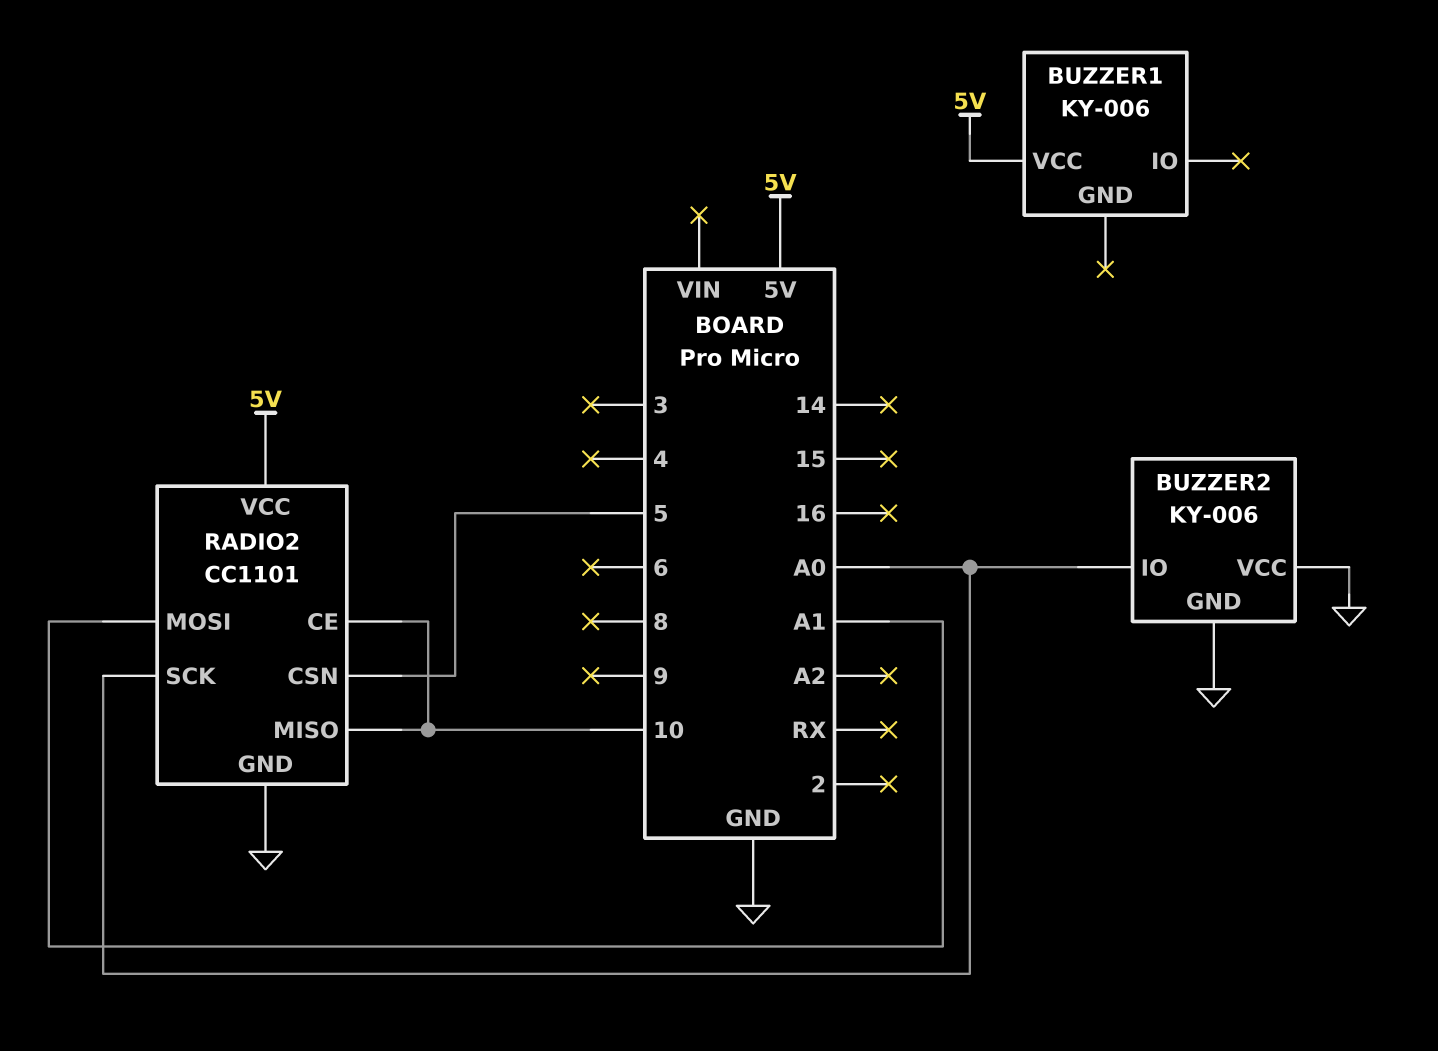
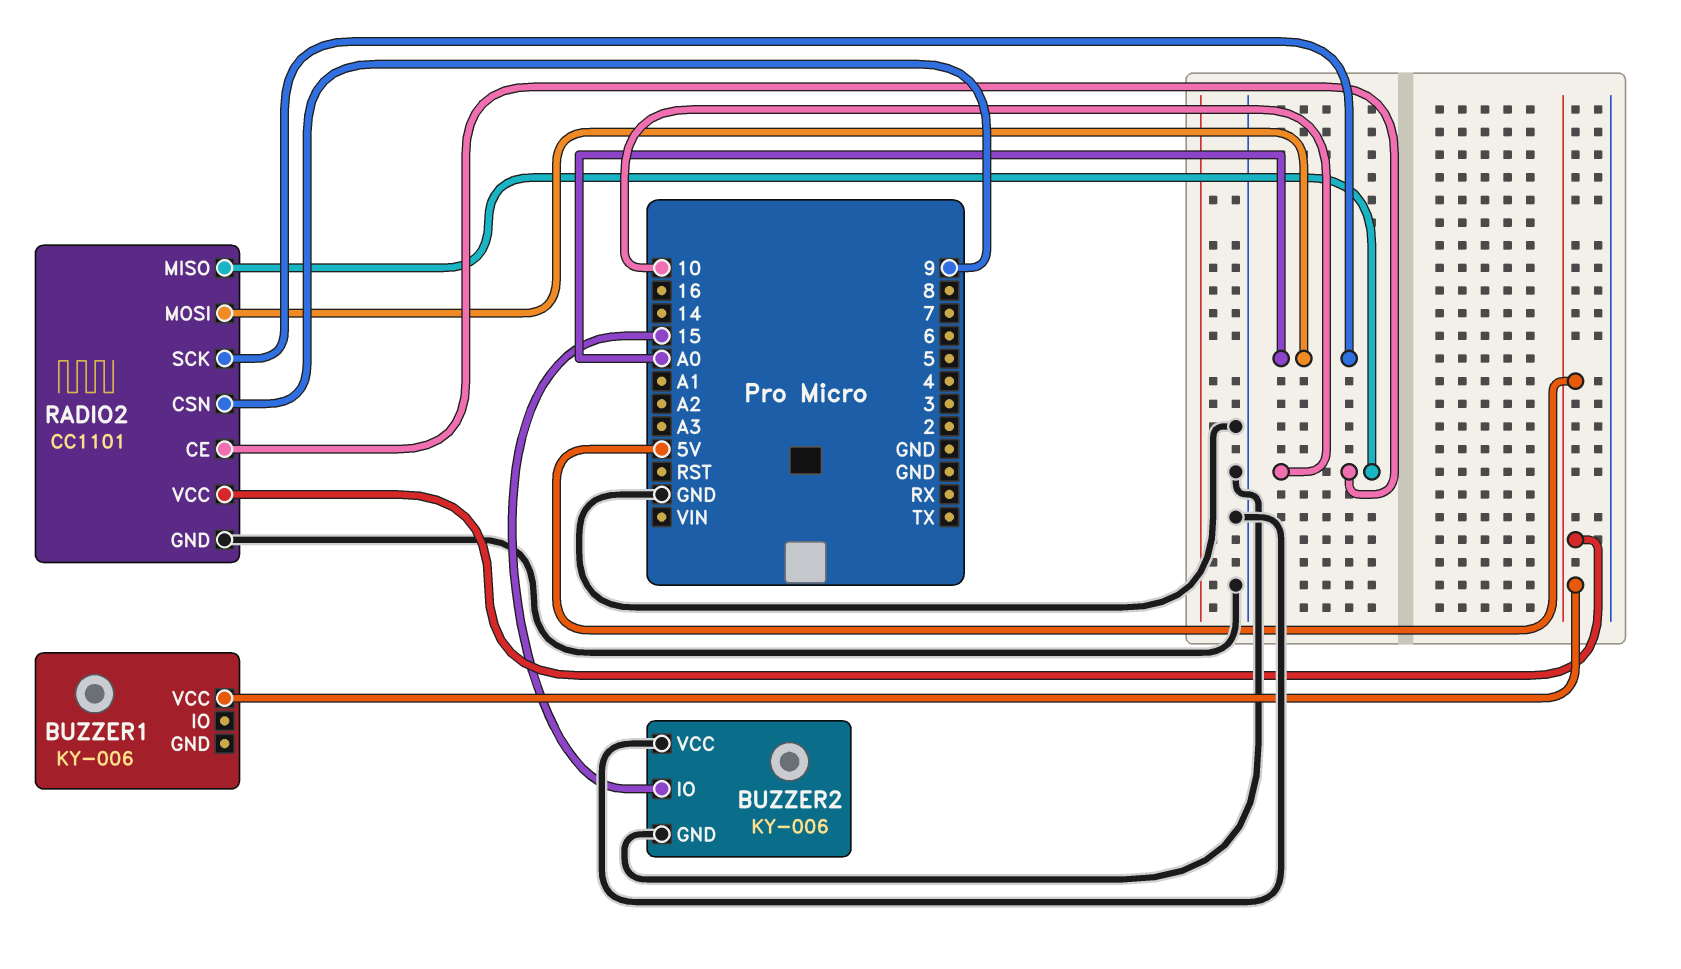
BUZZER2 pin IO: A0 -> 15
RADIO2 pin CSN: 5 -> 9
RADIO2 pin MOSI: A1 -> A0

